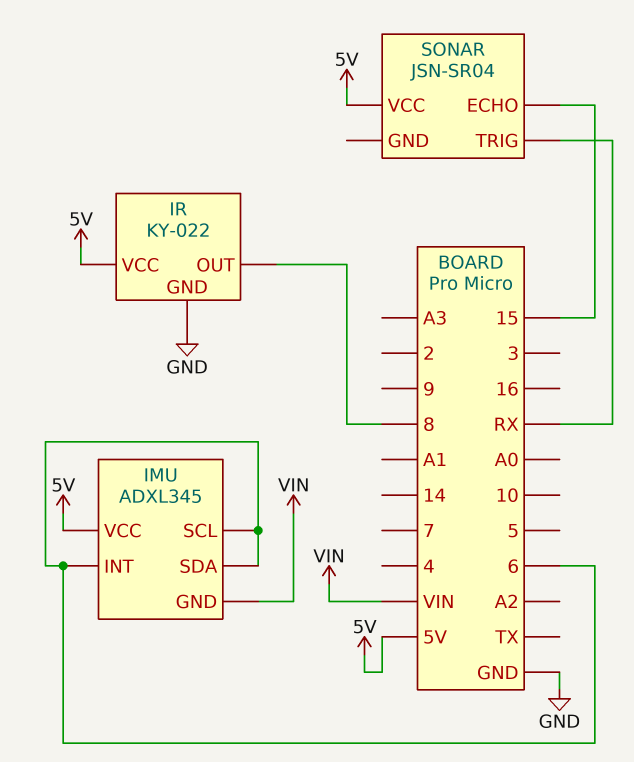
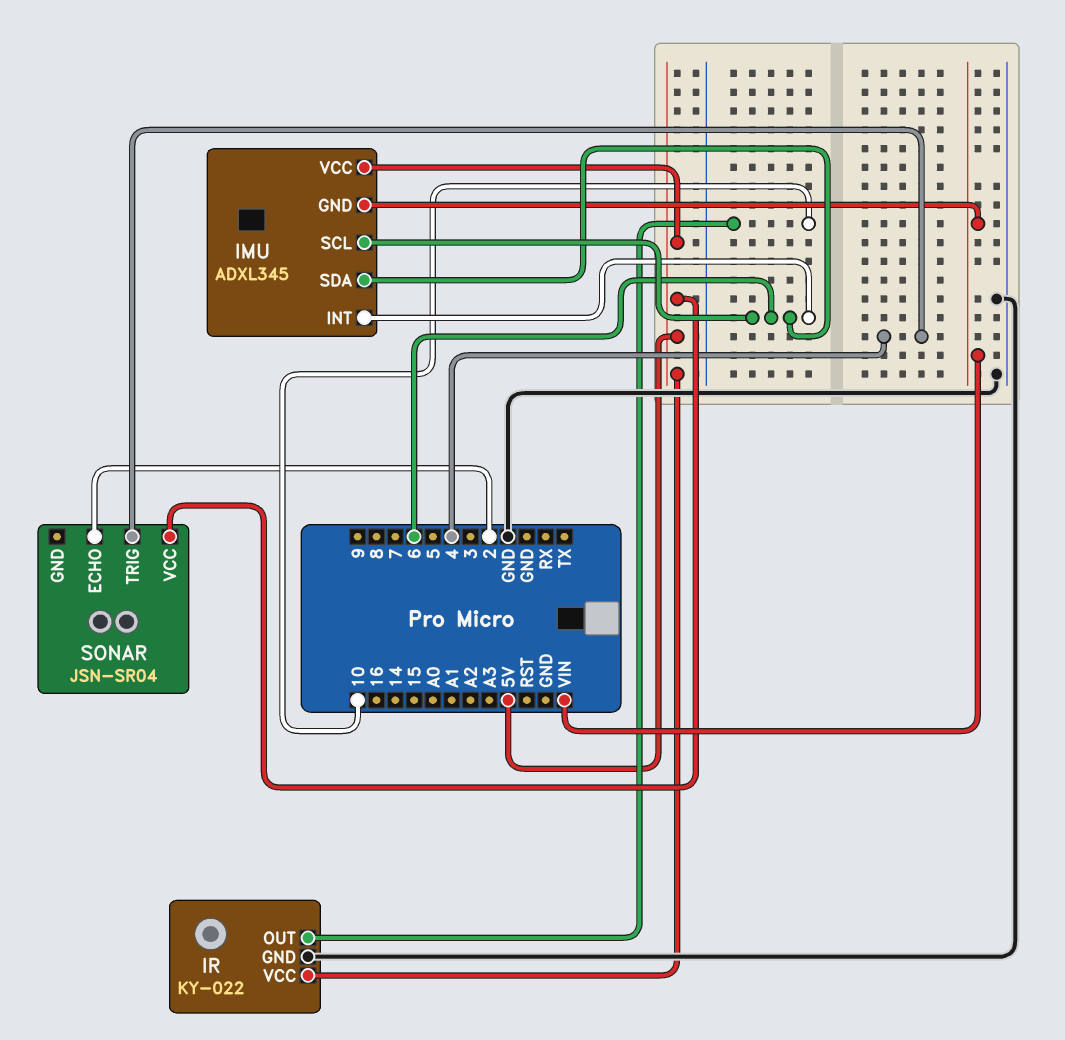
IR pin OUT: 8 -> 10
SONAR pin ECHO: 15 -> 2
SONAR pin TRIG: RX -> 4

